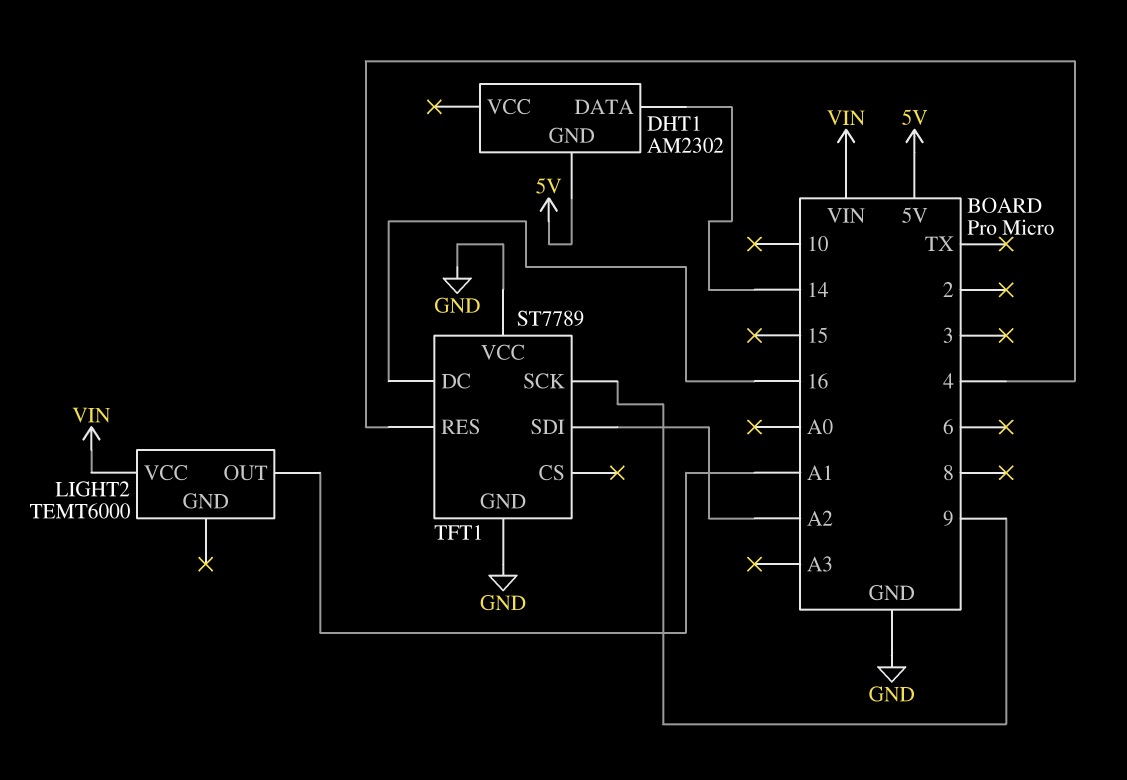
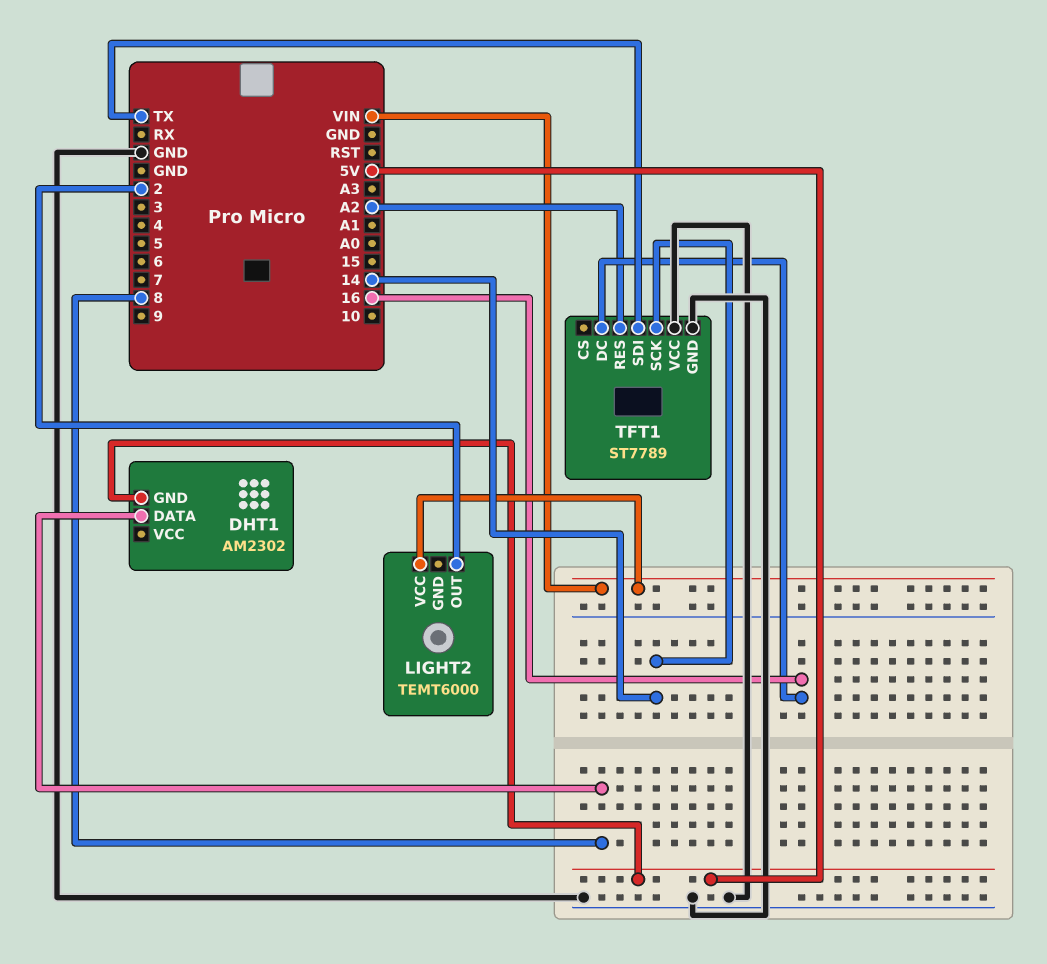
DHT1 pin DATA: 14 -> 8
LIGHT2 pin OUT: A1 -> 2
TFT1 pin RES: 4 -> A2
TFT1 pin SCK: 9 -> 14
TFT1 pin SDI: A2 -> TX

